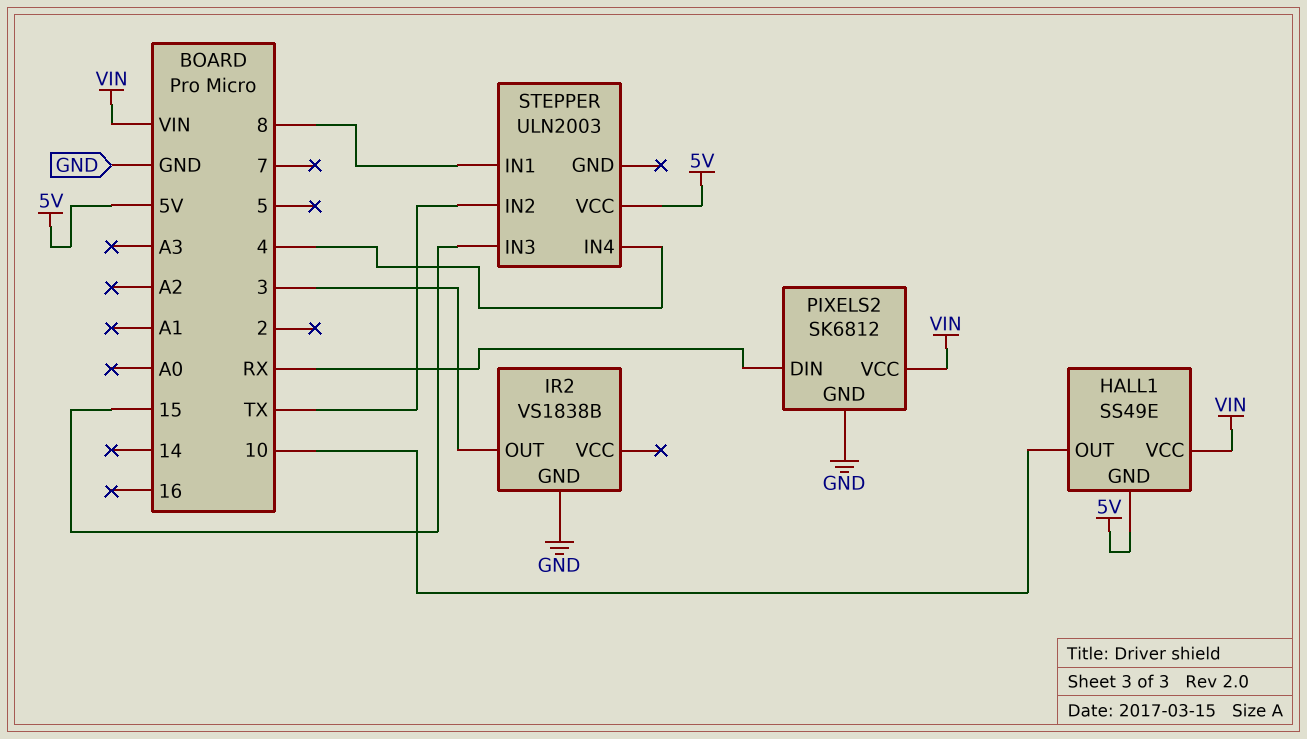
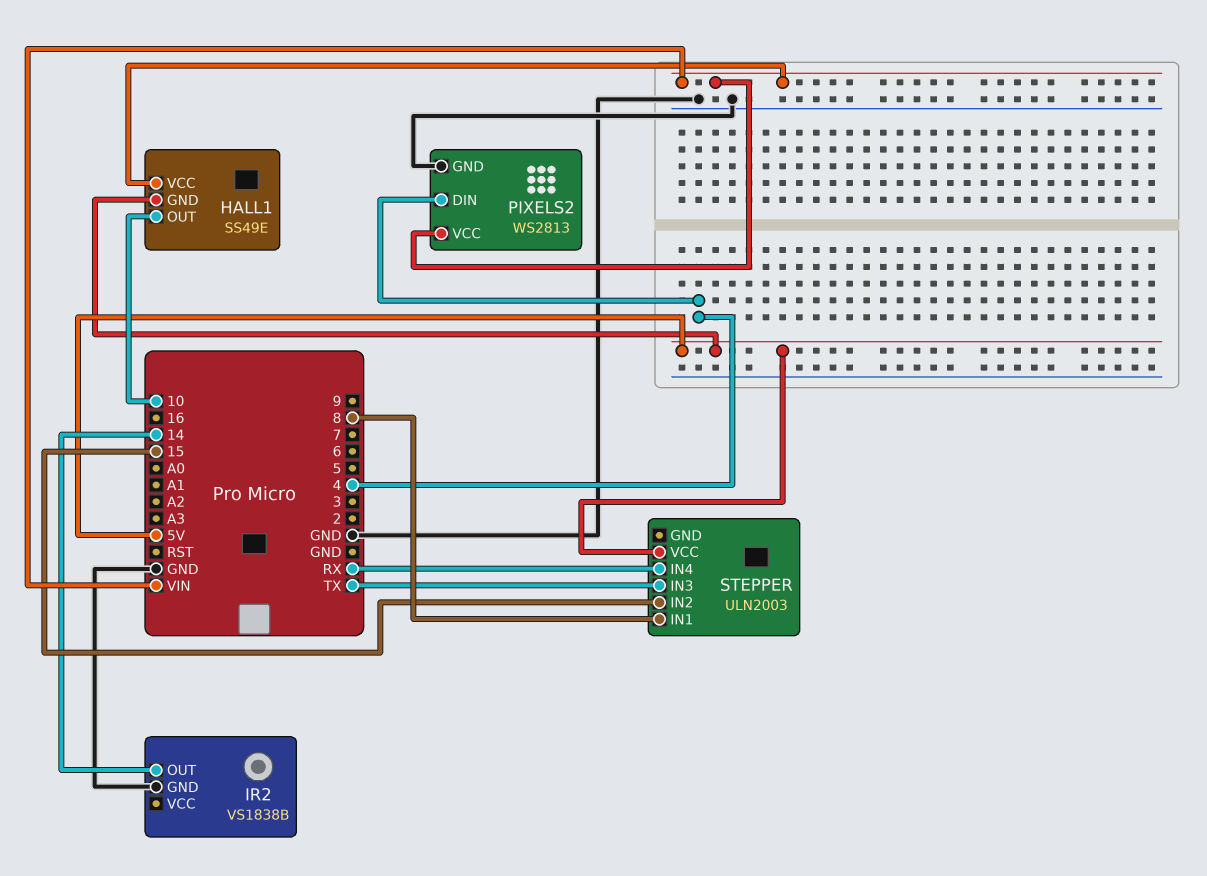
IR2 pin OUT: 3 -> 14
PIXELS2: SK6812 -> WS2813
PIXELS2 pin DIN: RX -> 4
STEPPER pin IN2: TX -> 15
STEPPER pin IN3: 15 -> TX
STEPPER pin IN4: 4 -> RX

